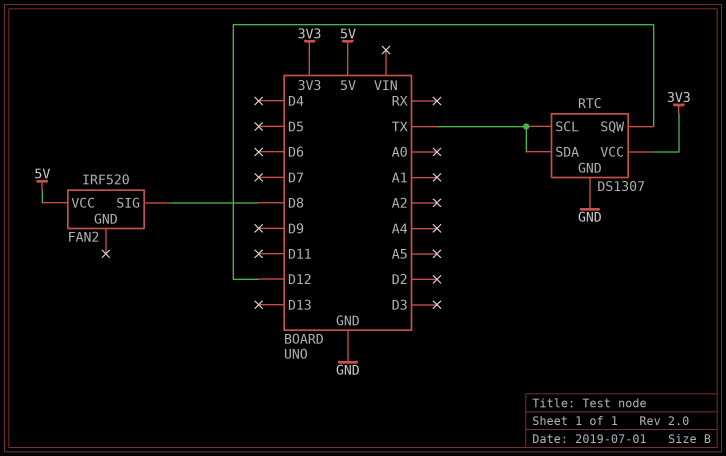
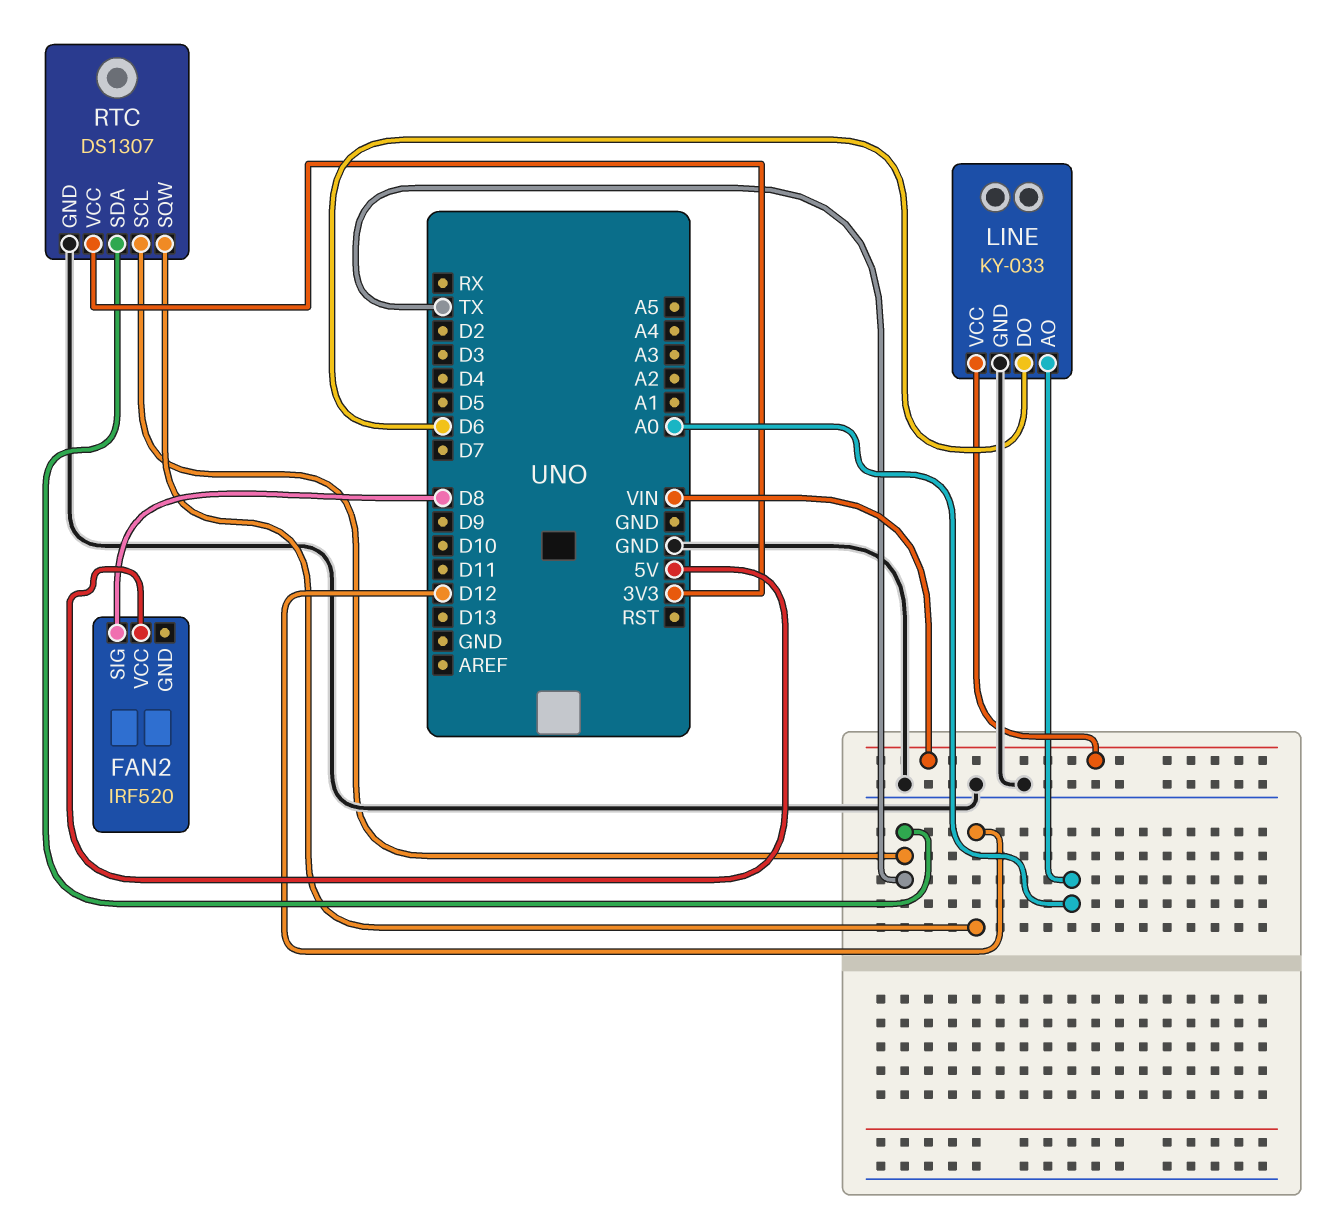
LINE: none -> KY-033
LINE pin AO: none -> A0
LINE pin DO: none -> D6
LINE pin GND: none -> GND
LINE pin VCC: none -> VIN

